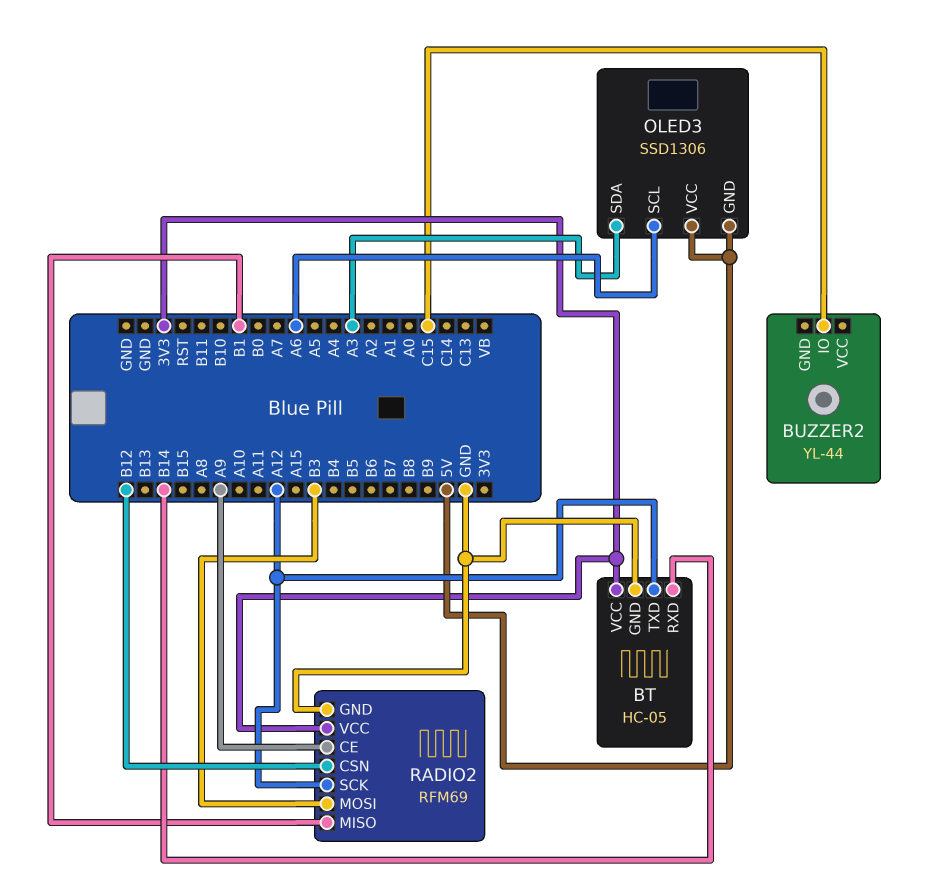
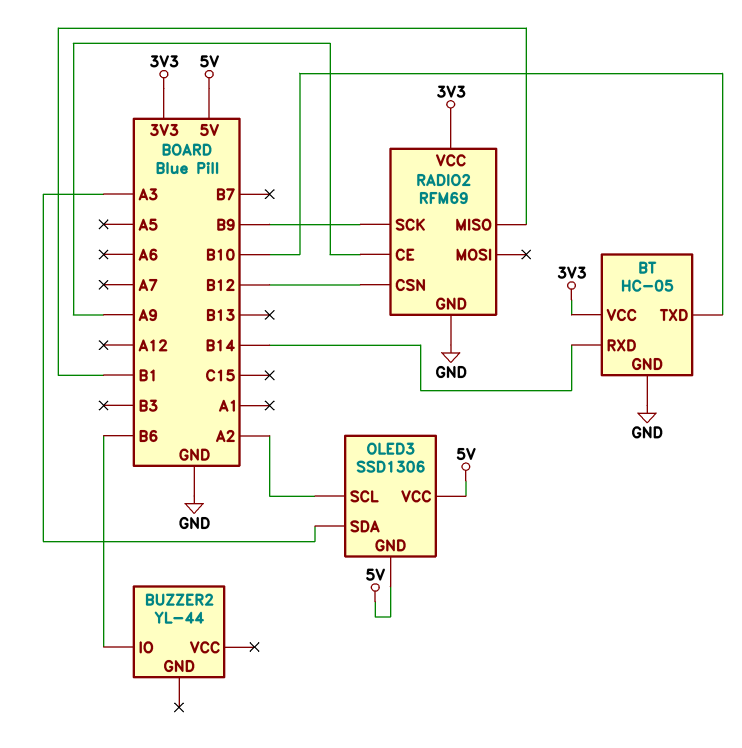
BT pin TXD: A12 -> B10
BUZZER2 pin IO: C15 -> B6
OLED3 pin SCL: A6 -> A2
RADIO2 pin MOSI: B3 -> none
RADIO2 pin SCK: A12 -> B9

